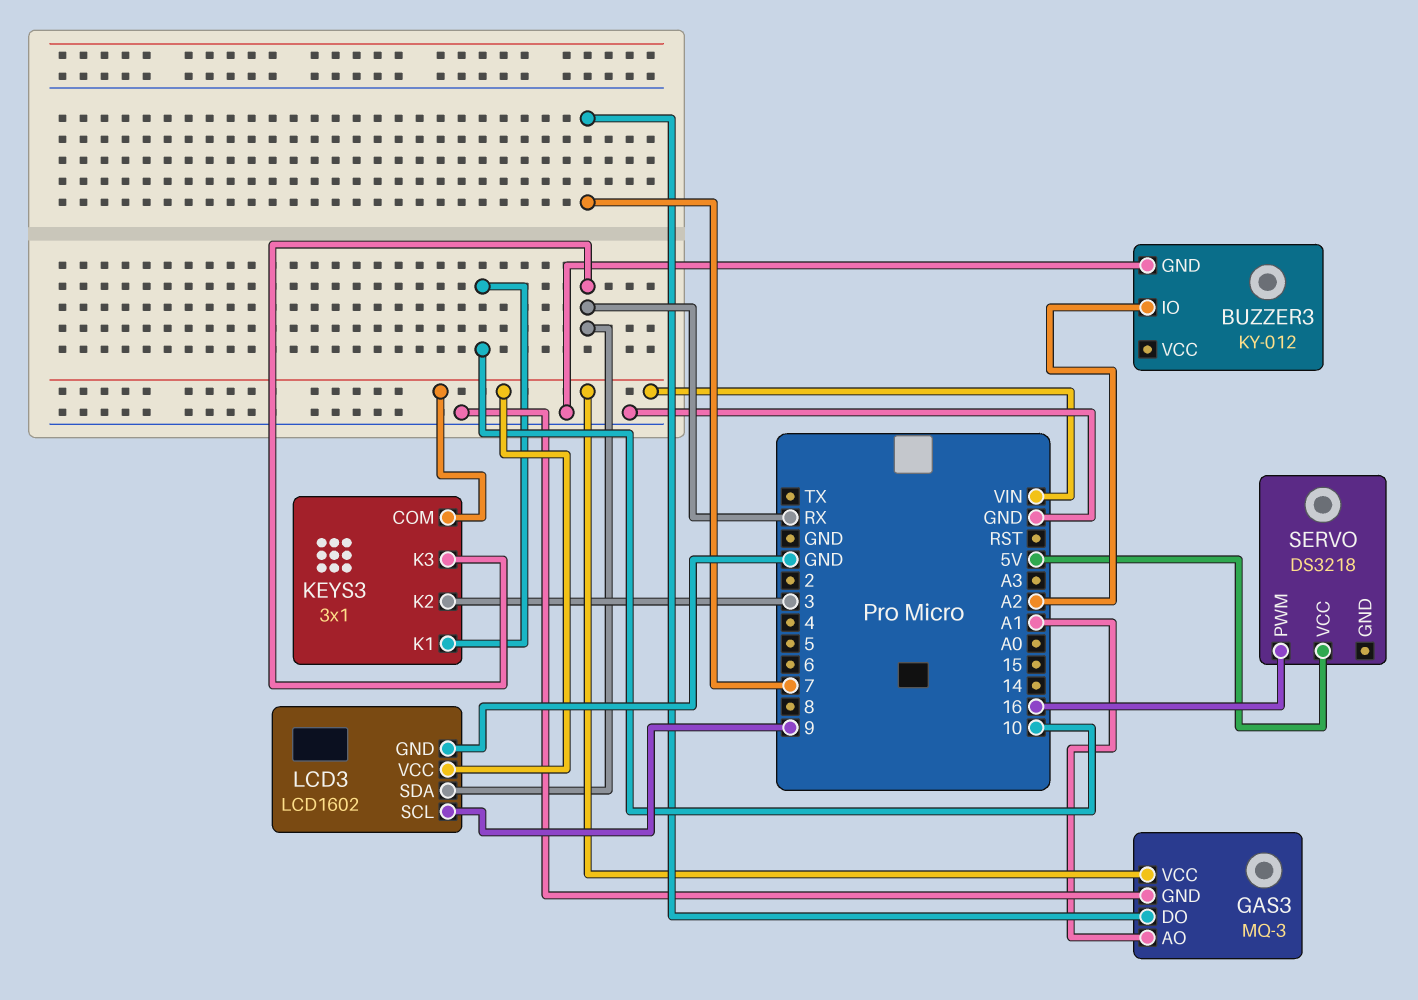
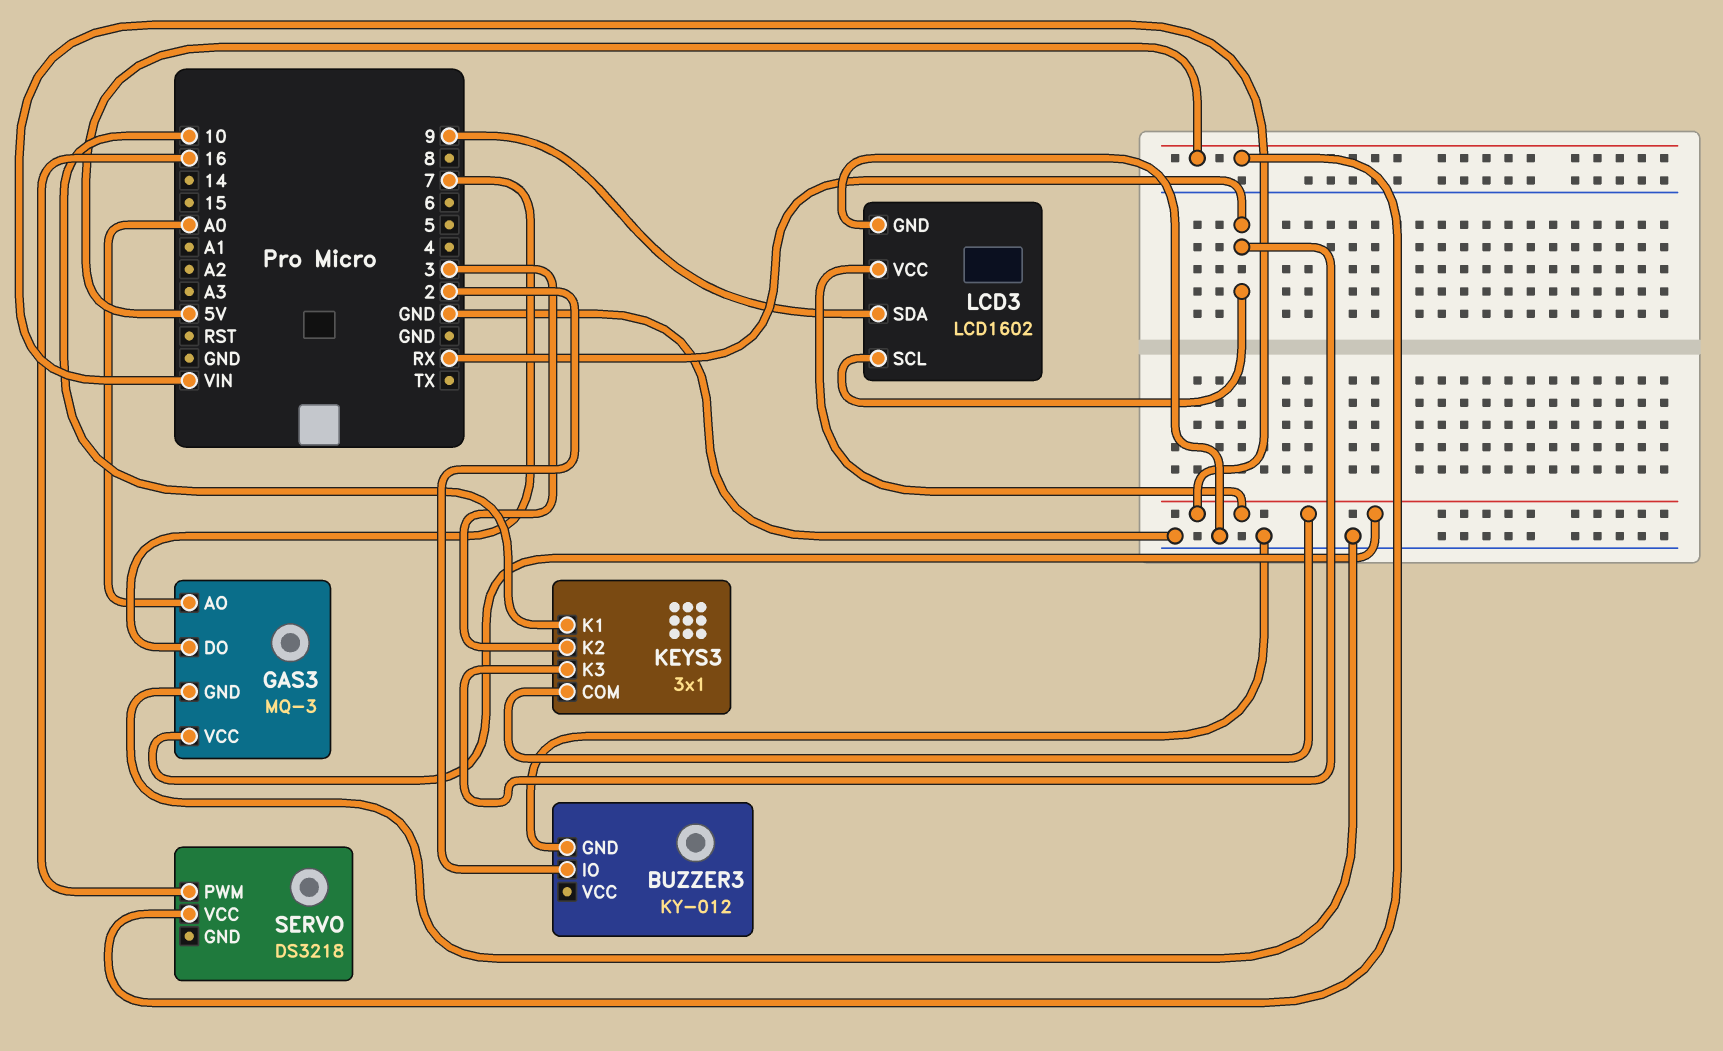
BUZZER3 pin IO: A2 -> 2
GAS3 pin AO: A1 -> A0
LCD3 pin SCL: 9 -> RX
LCD3 pin SDA: RX -> 9

